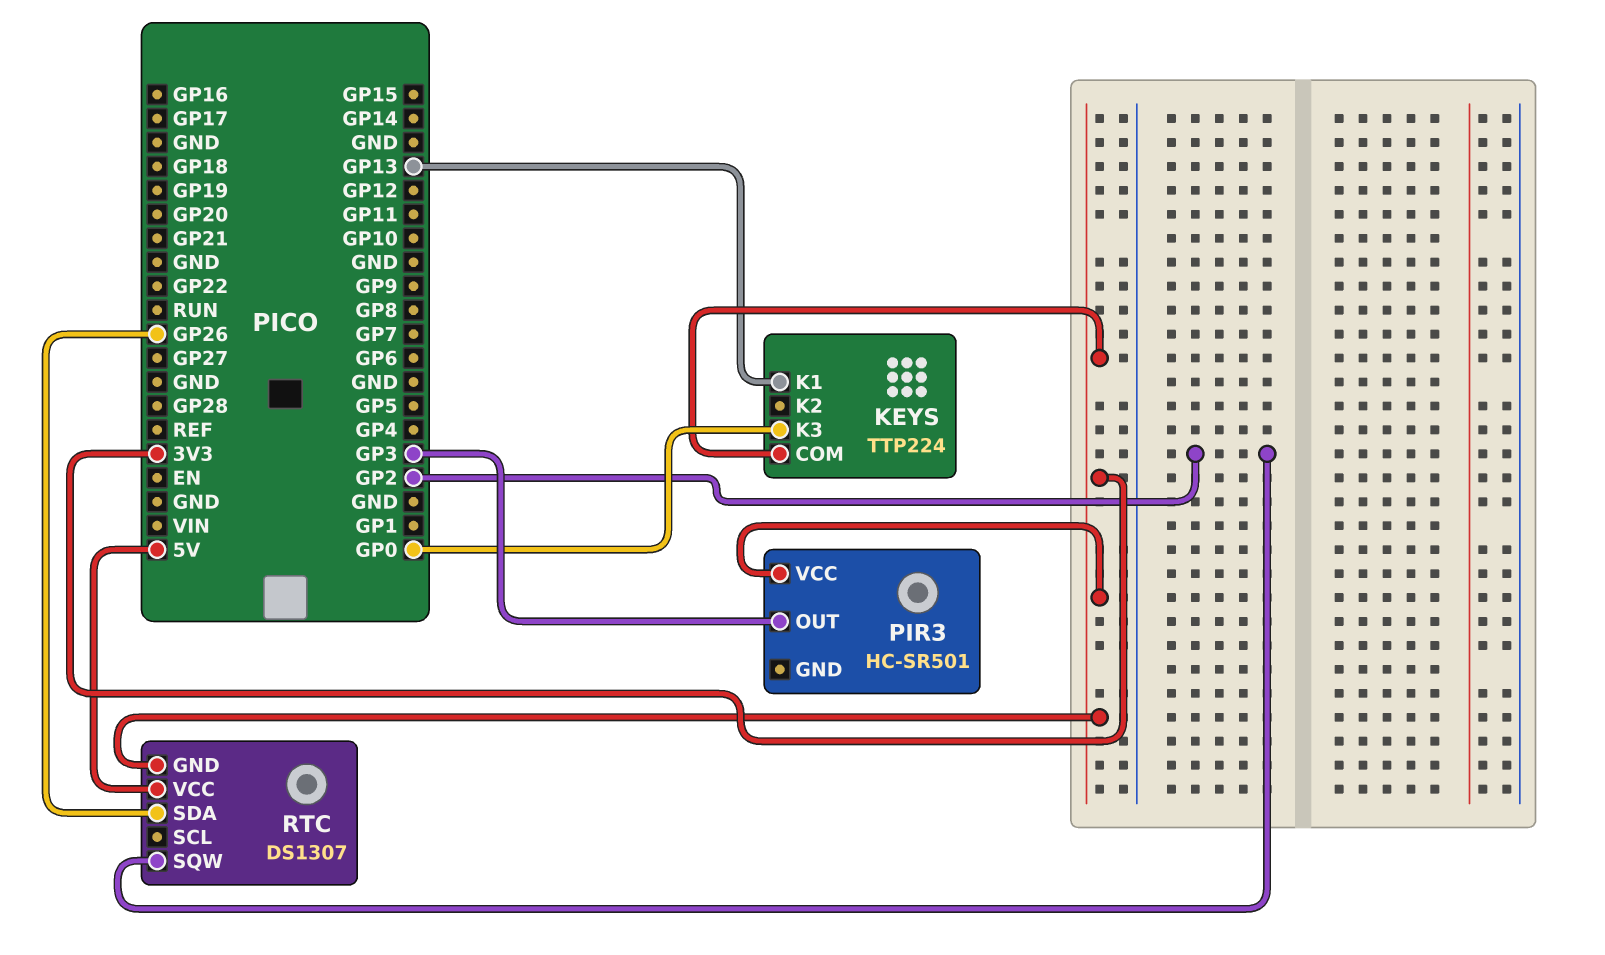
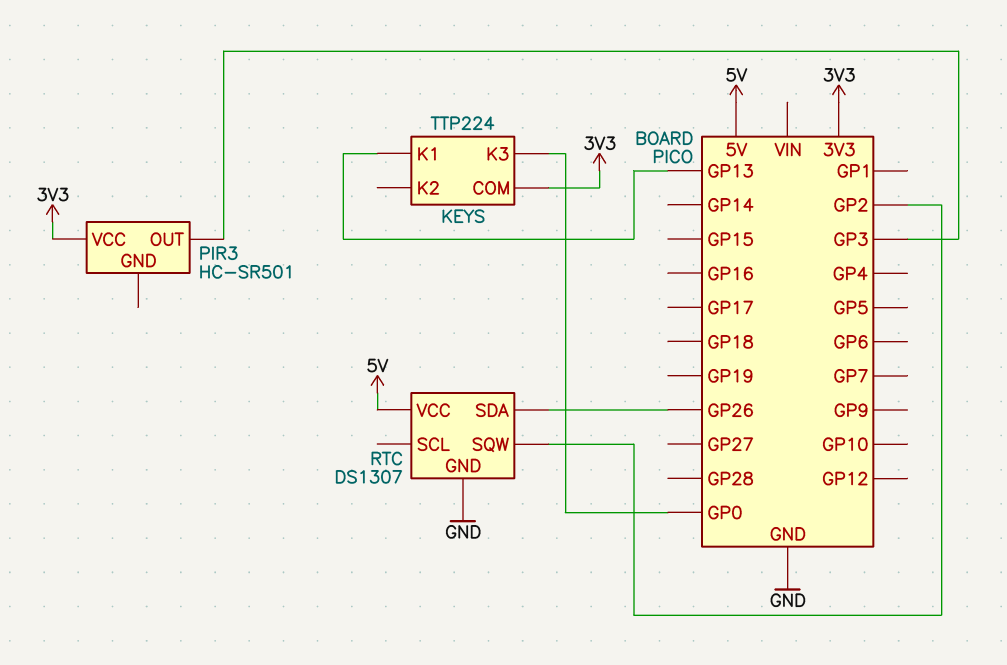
RTC pin GND: 3V3 -> GND

